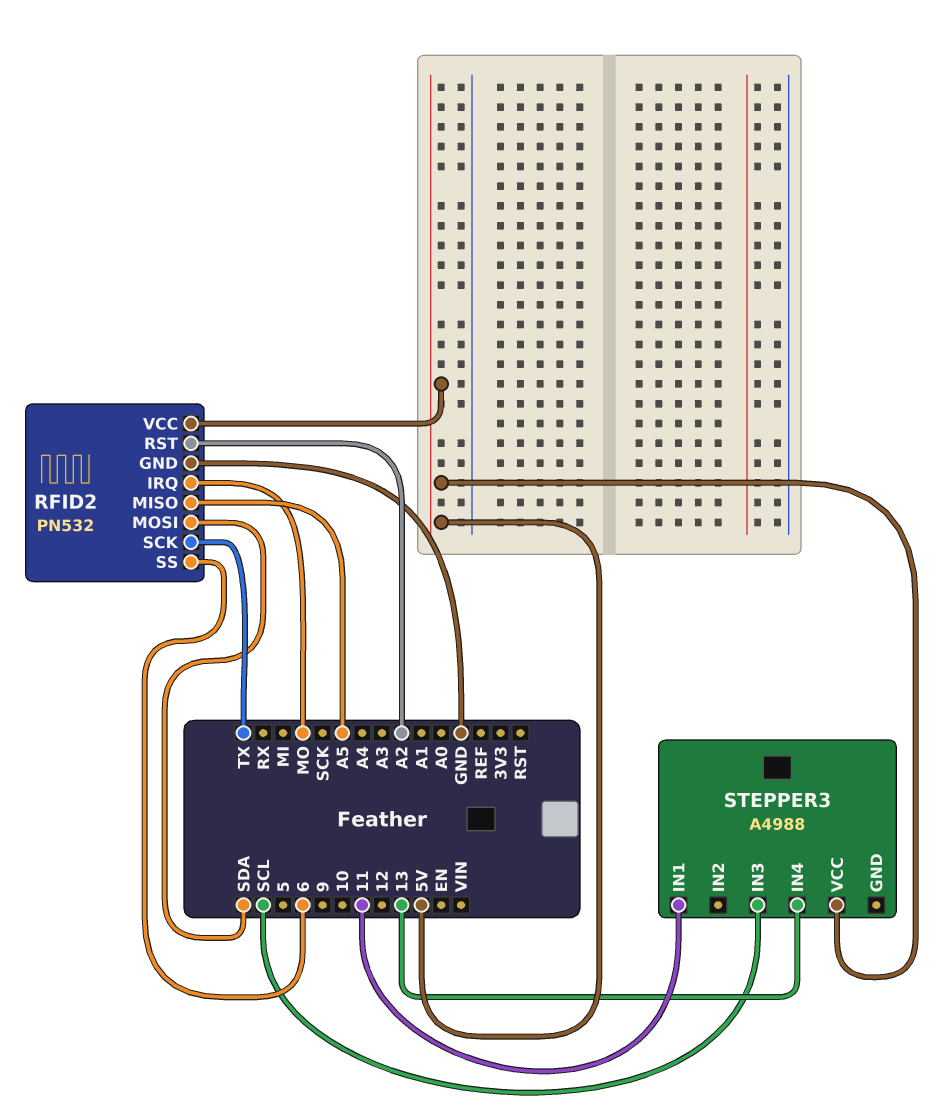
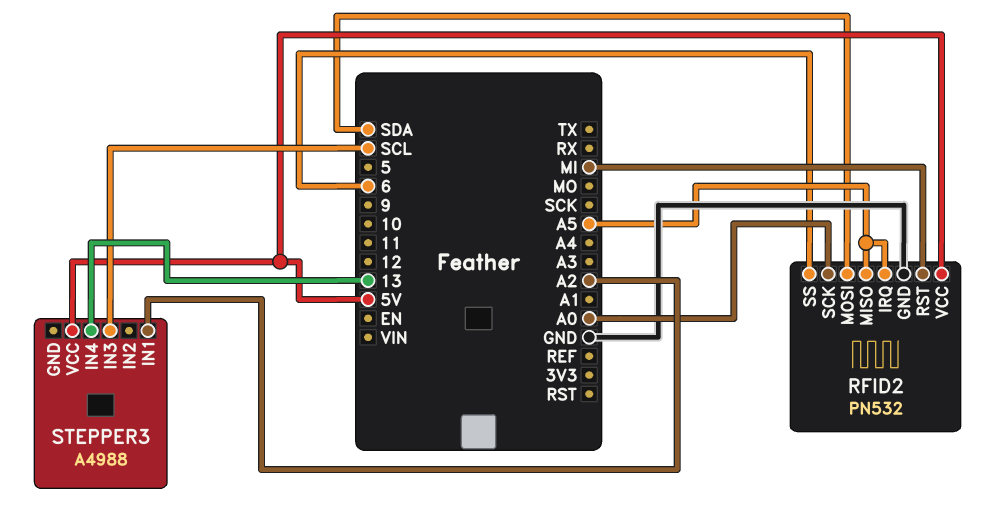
RFID2 pin IRQ: MO -> A5
RFID2 pin RST: A2 -> MI
RFID2 pin SCK: TX -> A0
STEPPER3 pin IN1: 11 -> A2

